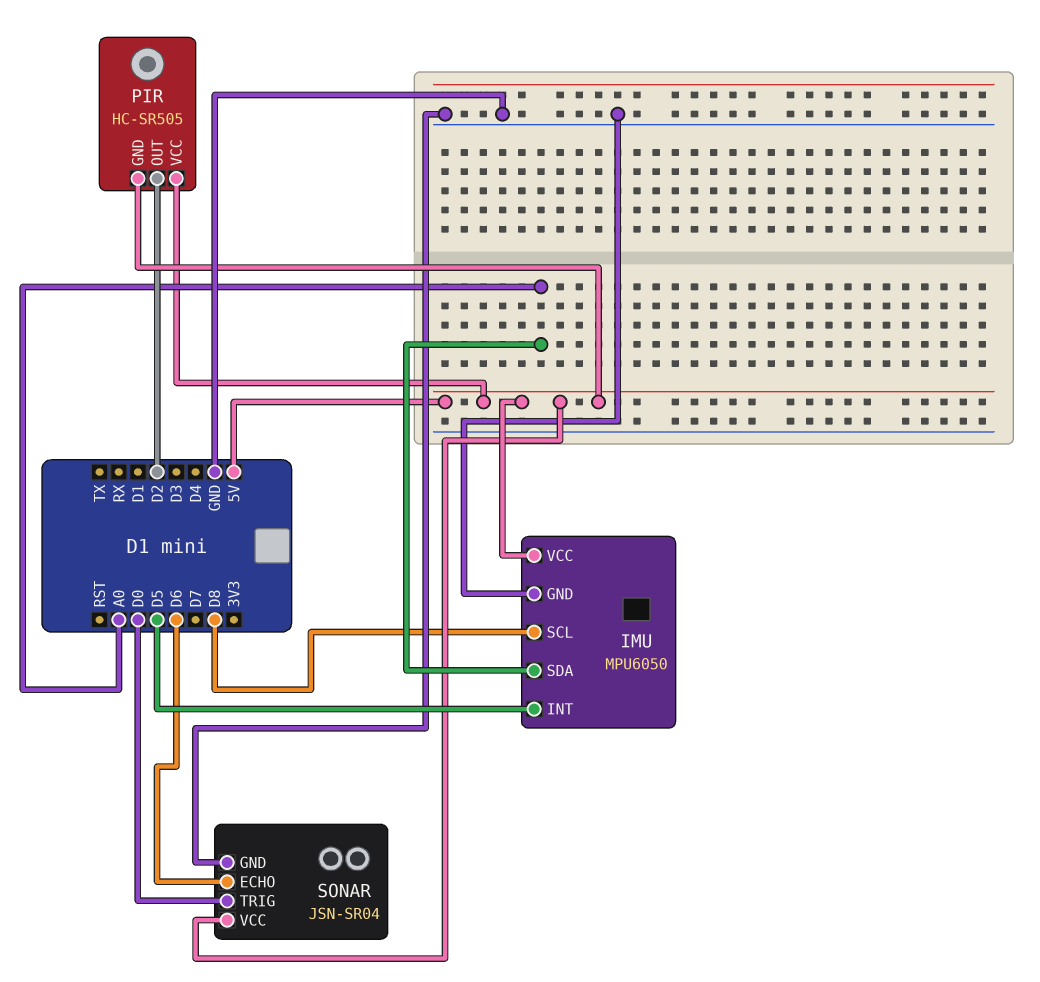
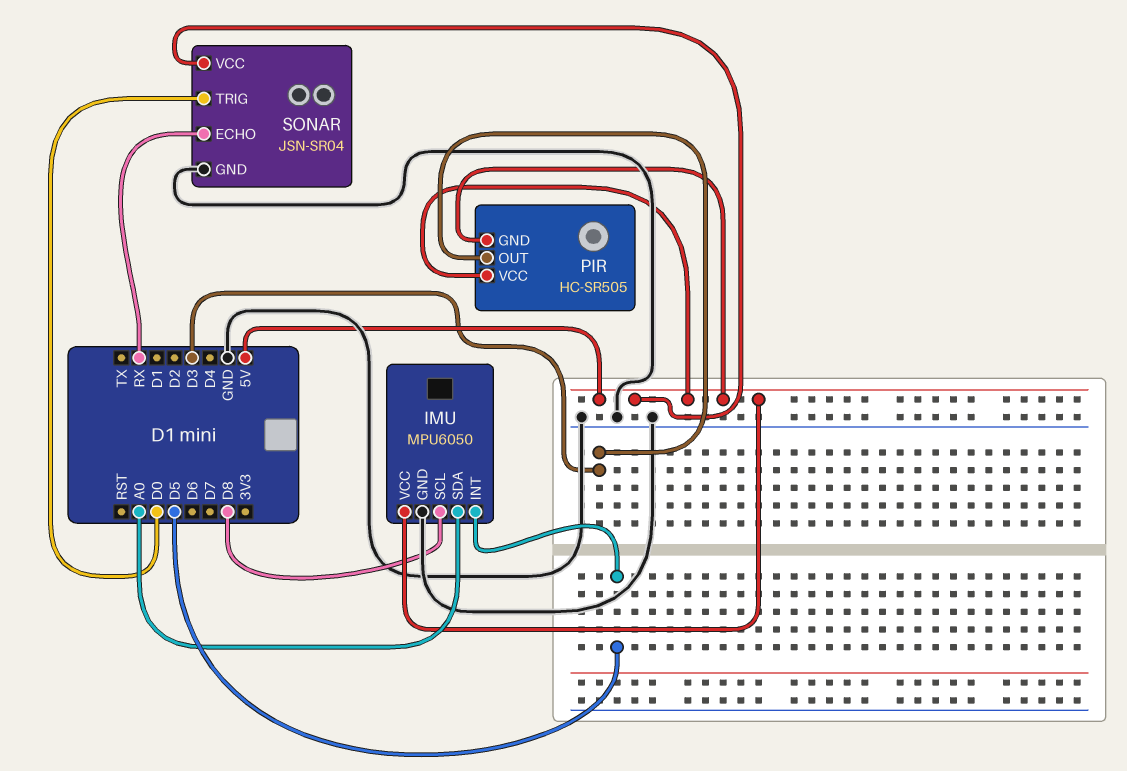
PIR pin OUT: D2 -> D3
SONAR pin ECHO: D6 -> RX

